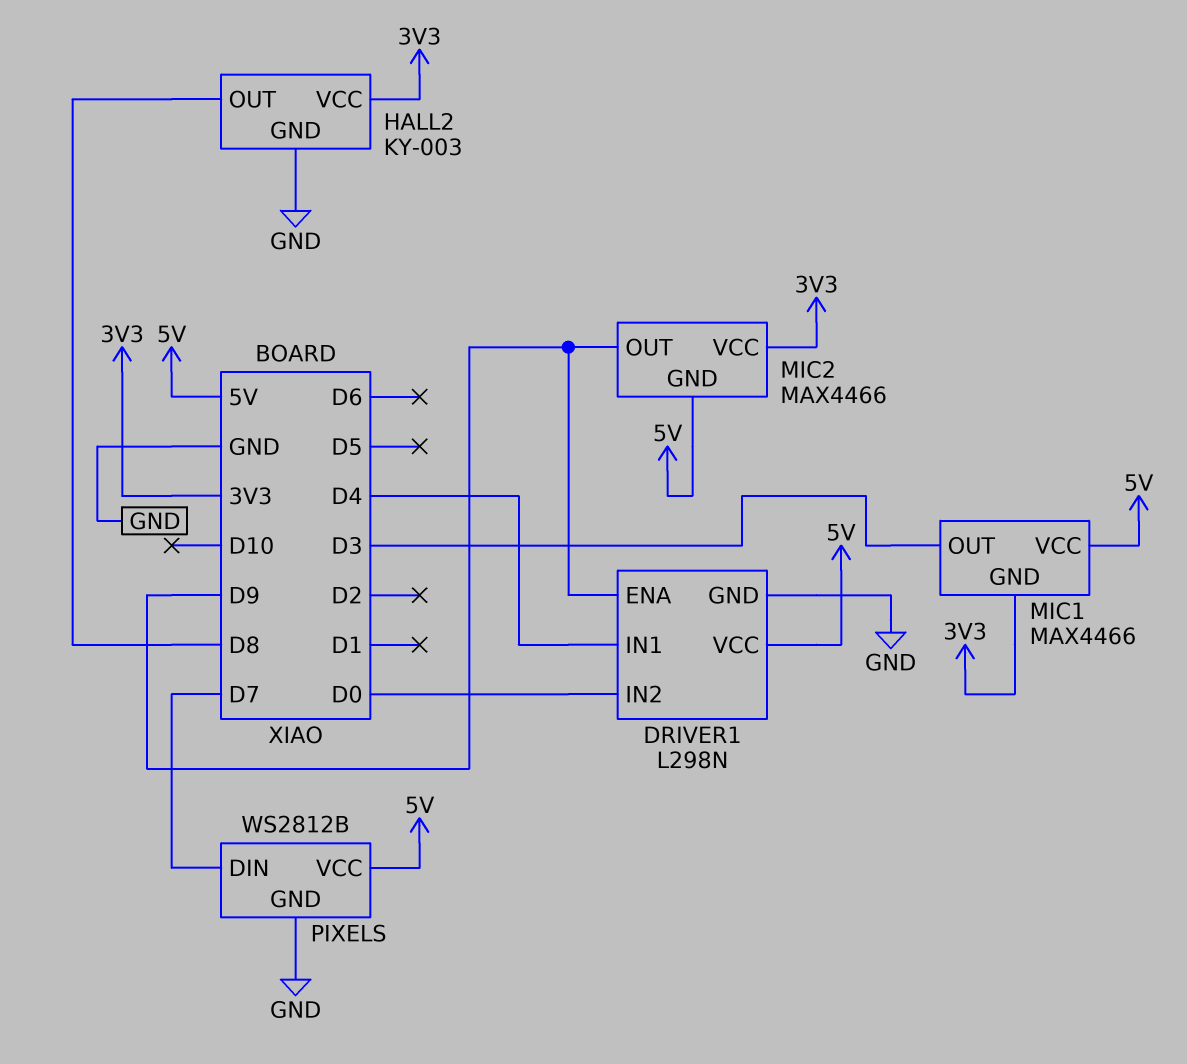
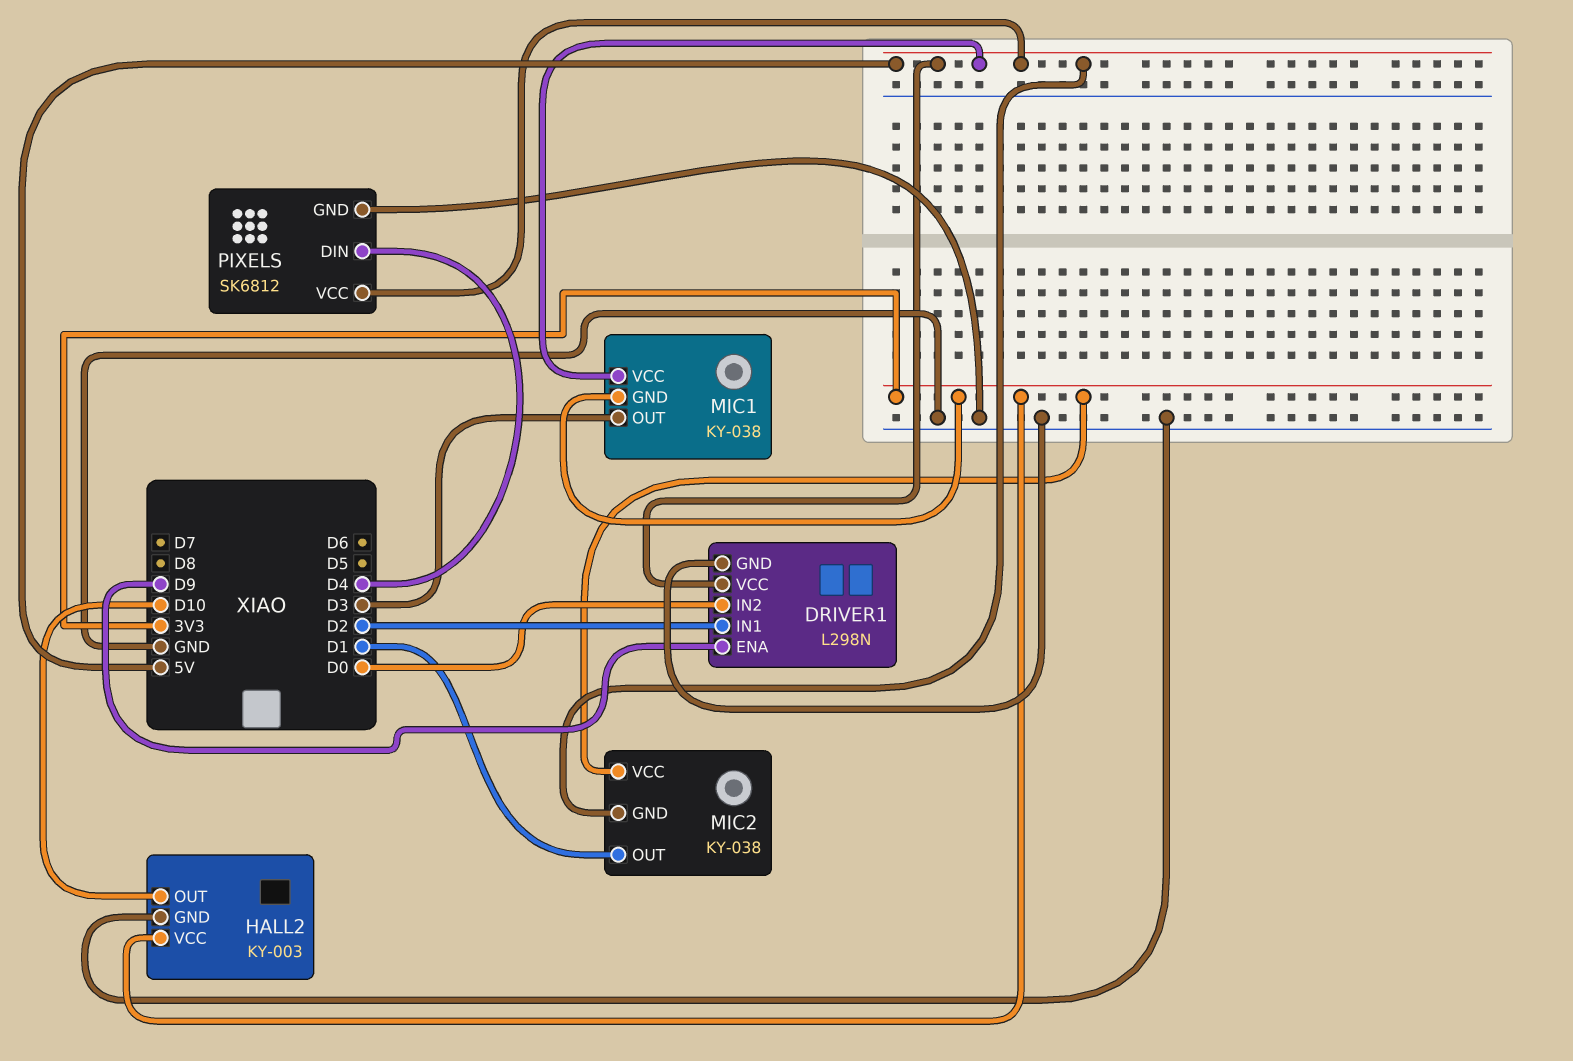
DRIVER1 pin IN1: D4 -> D2
HALL2 pin OUT: D8 -> D10
MIC1: MAX4466 -> KY-038
MIC2: MAX4466 -> KY-038
MIC2 pin OUT: D9 -> D1
PIXELS: WS2812B -> SK6812
PIXELS pin DIN: D7 -> D4

